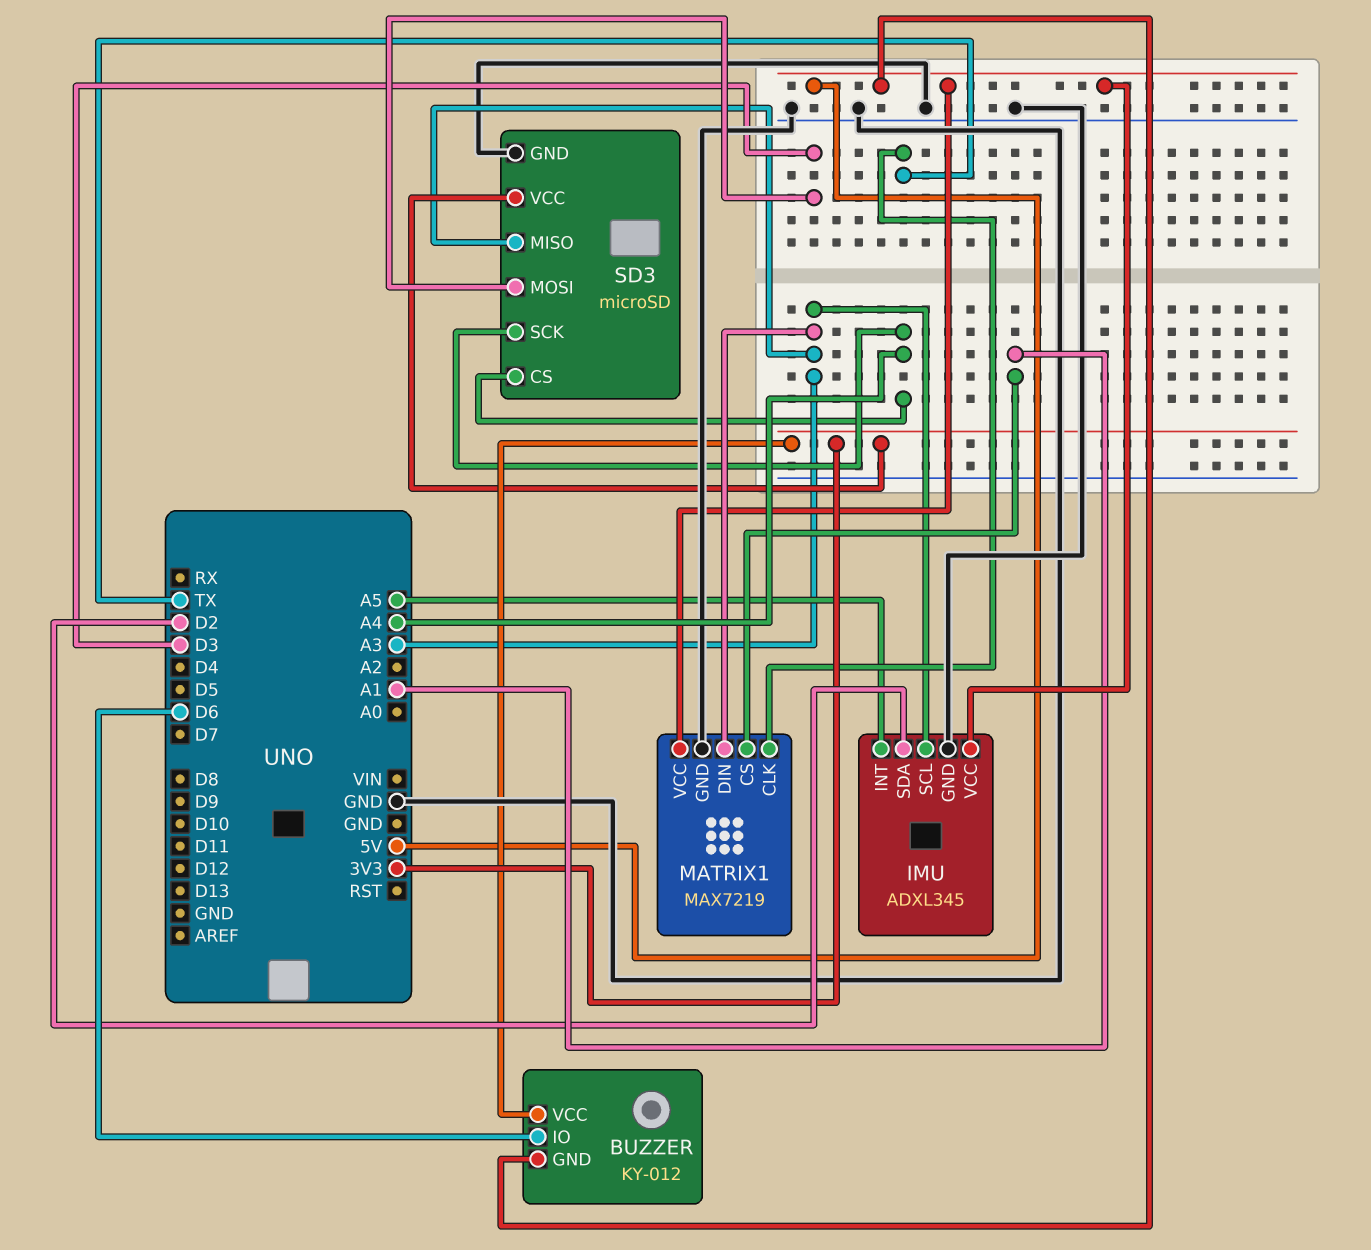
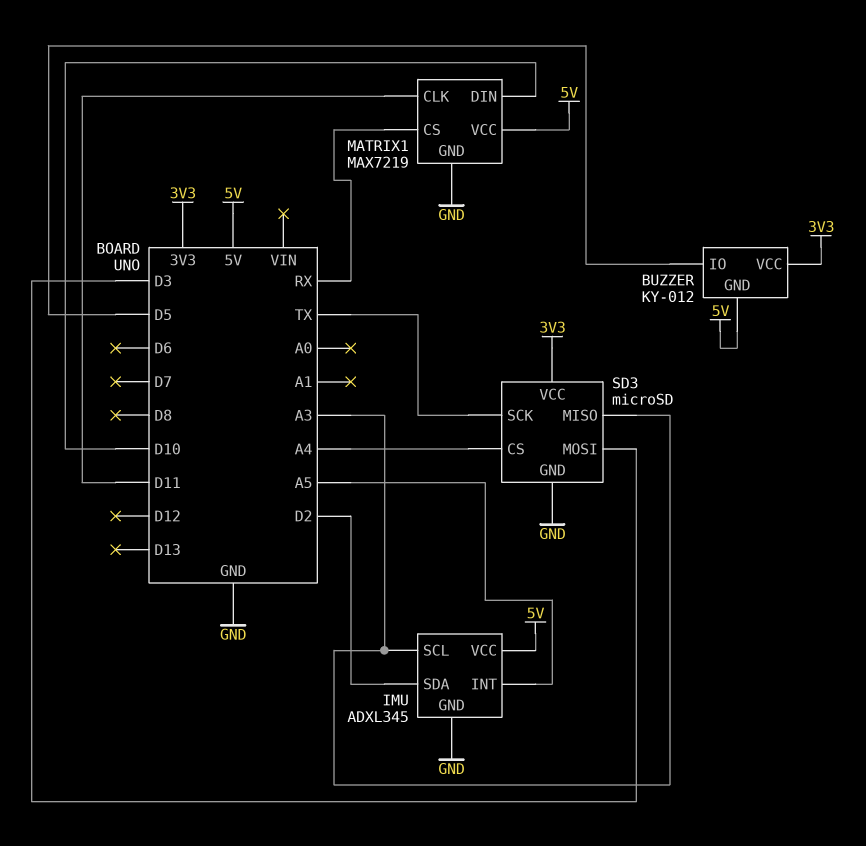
BUZZER pin IO: D6 -> D5
MATRIX1 pin CLK: TX -> D11
MATRIX1 pin CS: A1 -> RX
MATRIX1 pin DIN: A3 -> D10
SD3 pin SCK: A4 -> TX

